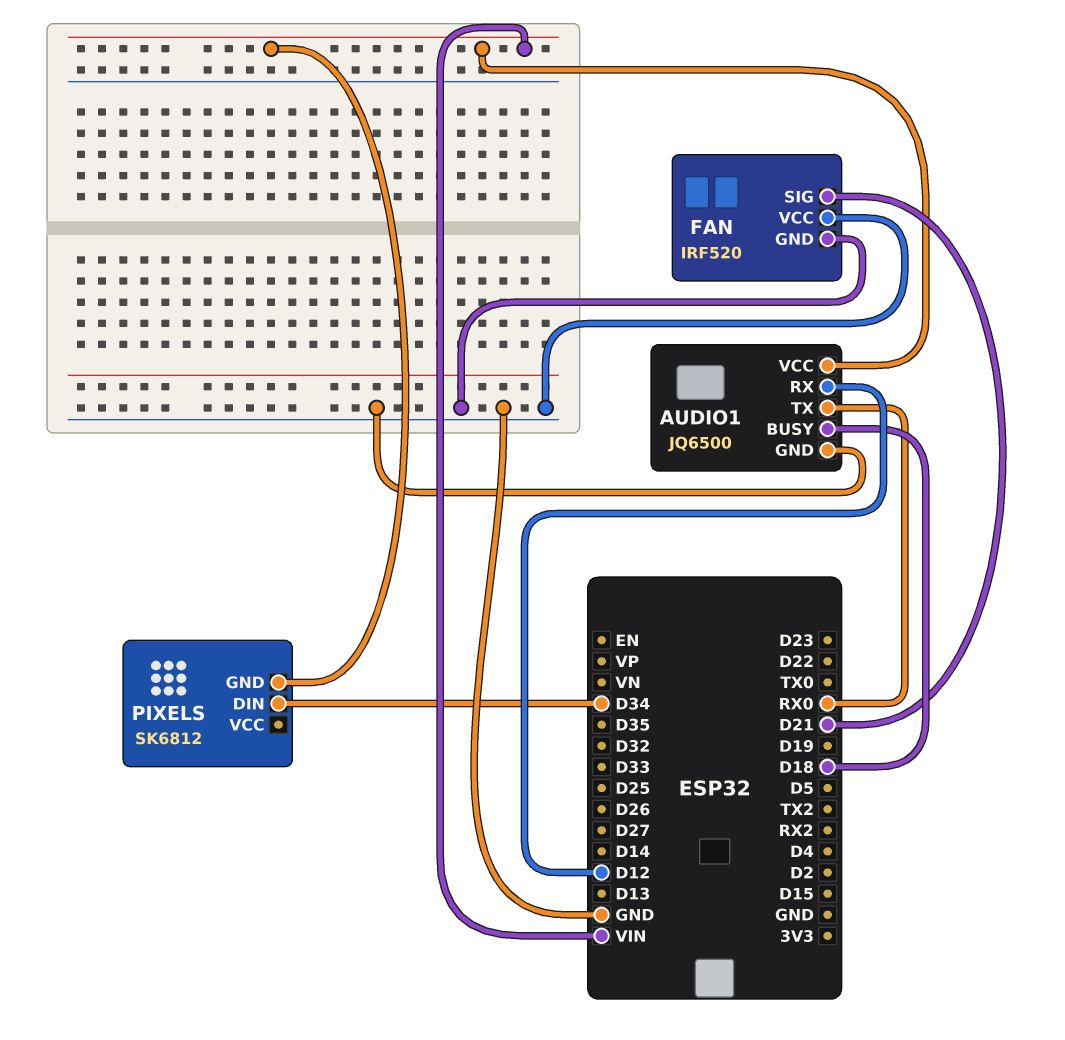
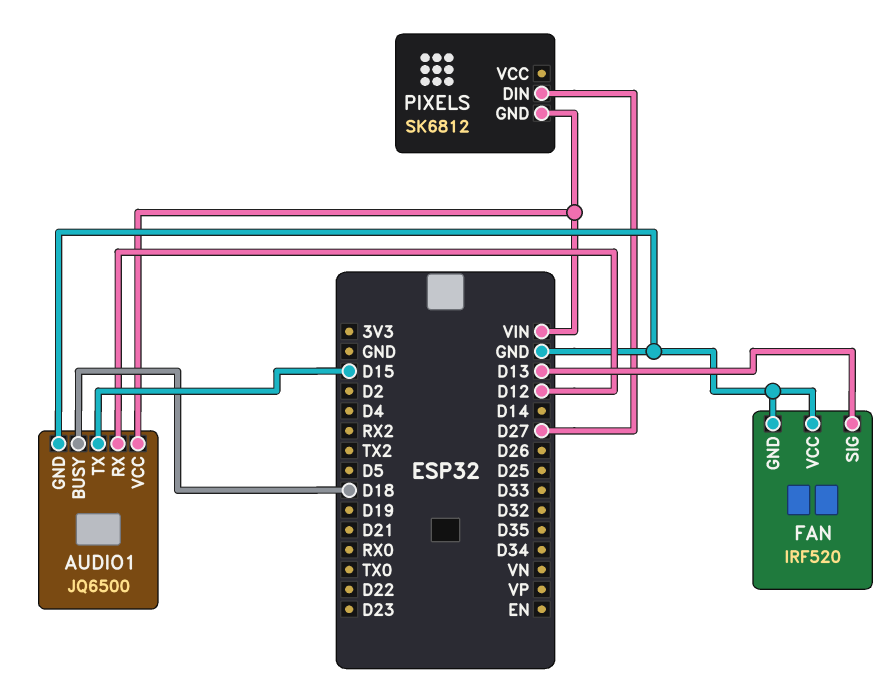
AUDIO1 pin TX: RX0 -> D15
FAN pin SIG: D21 -> D13
PIXELS pin DIN: D34 -> D27

